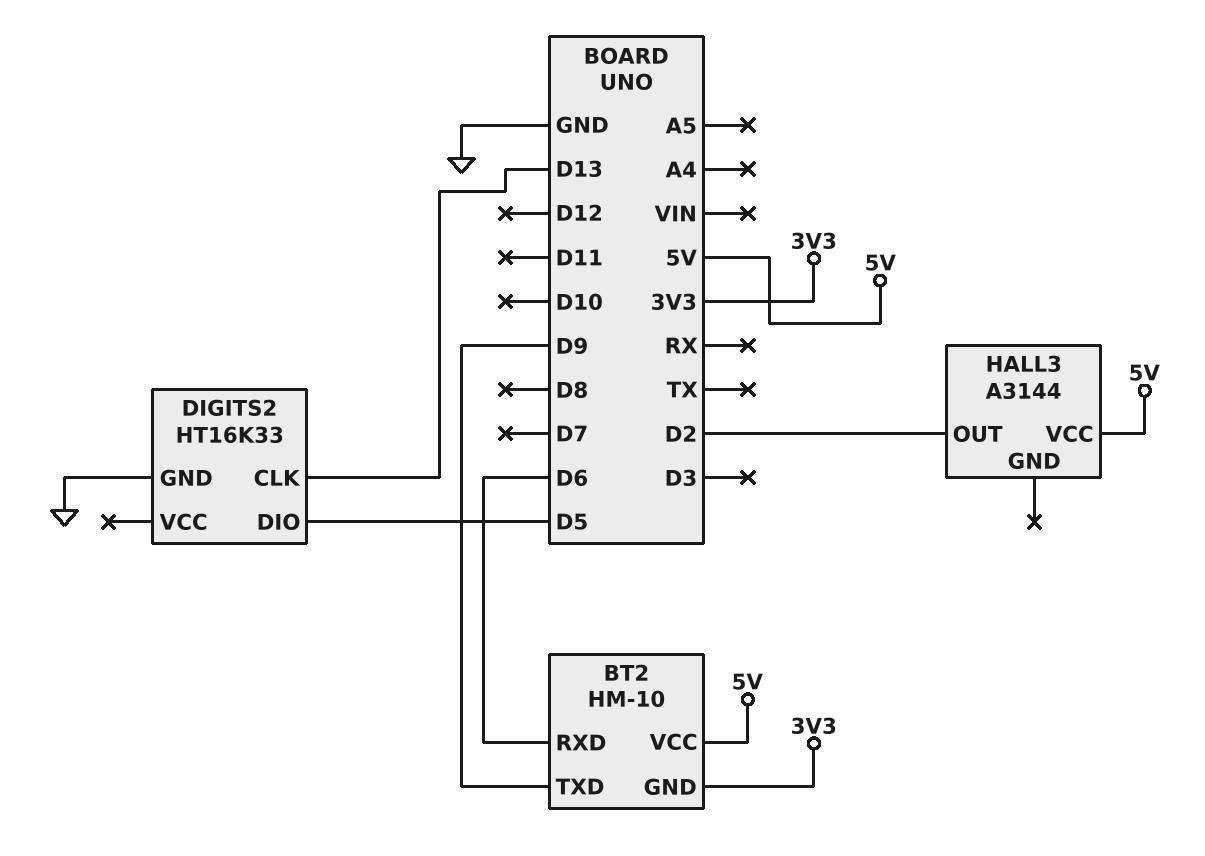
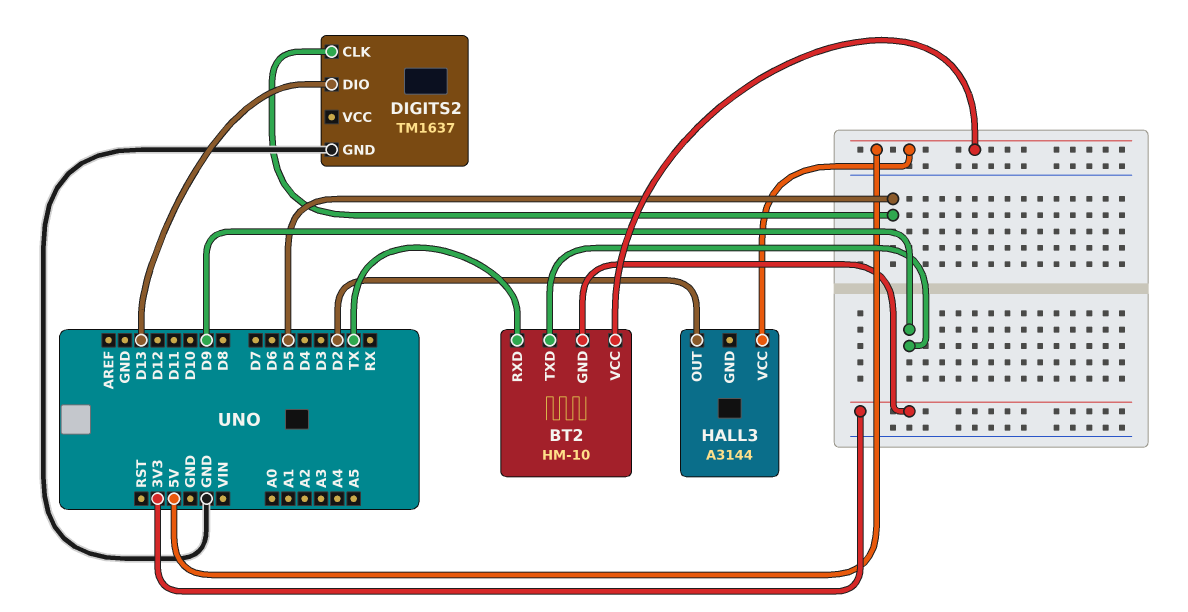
BT2 pin RXD: D6 -> TX
DIGITS2: HT16K33 -> TM1637
DIGITS2 pin CLK: D13 -> D5
DIGITS2 pin DIO: D5 -> D13

